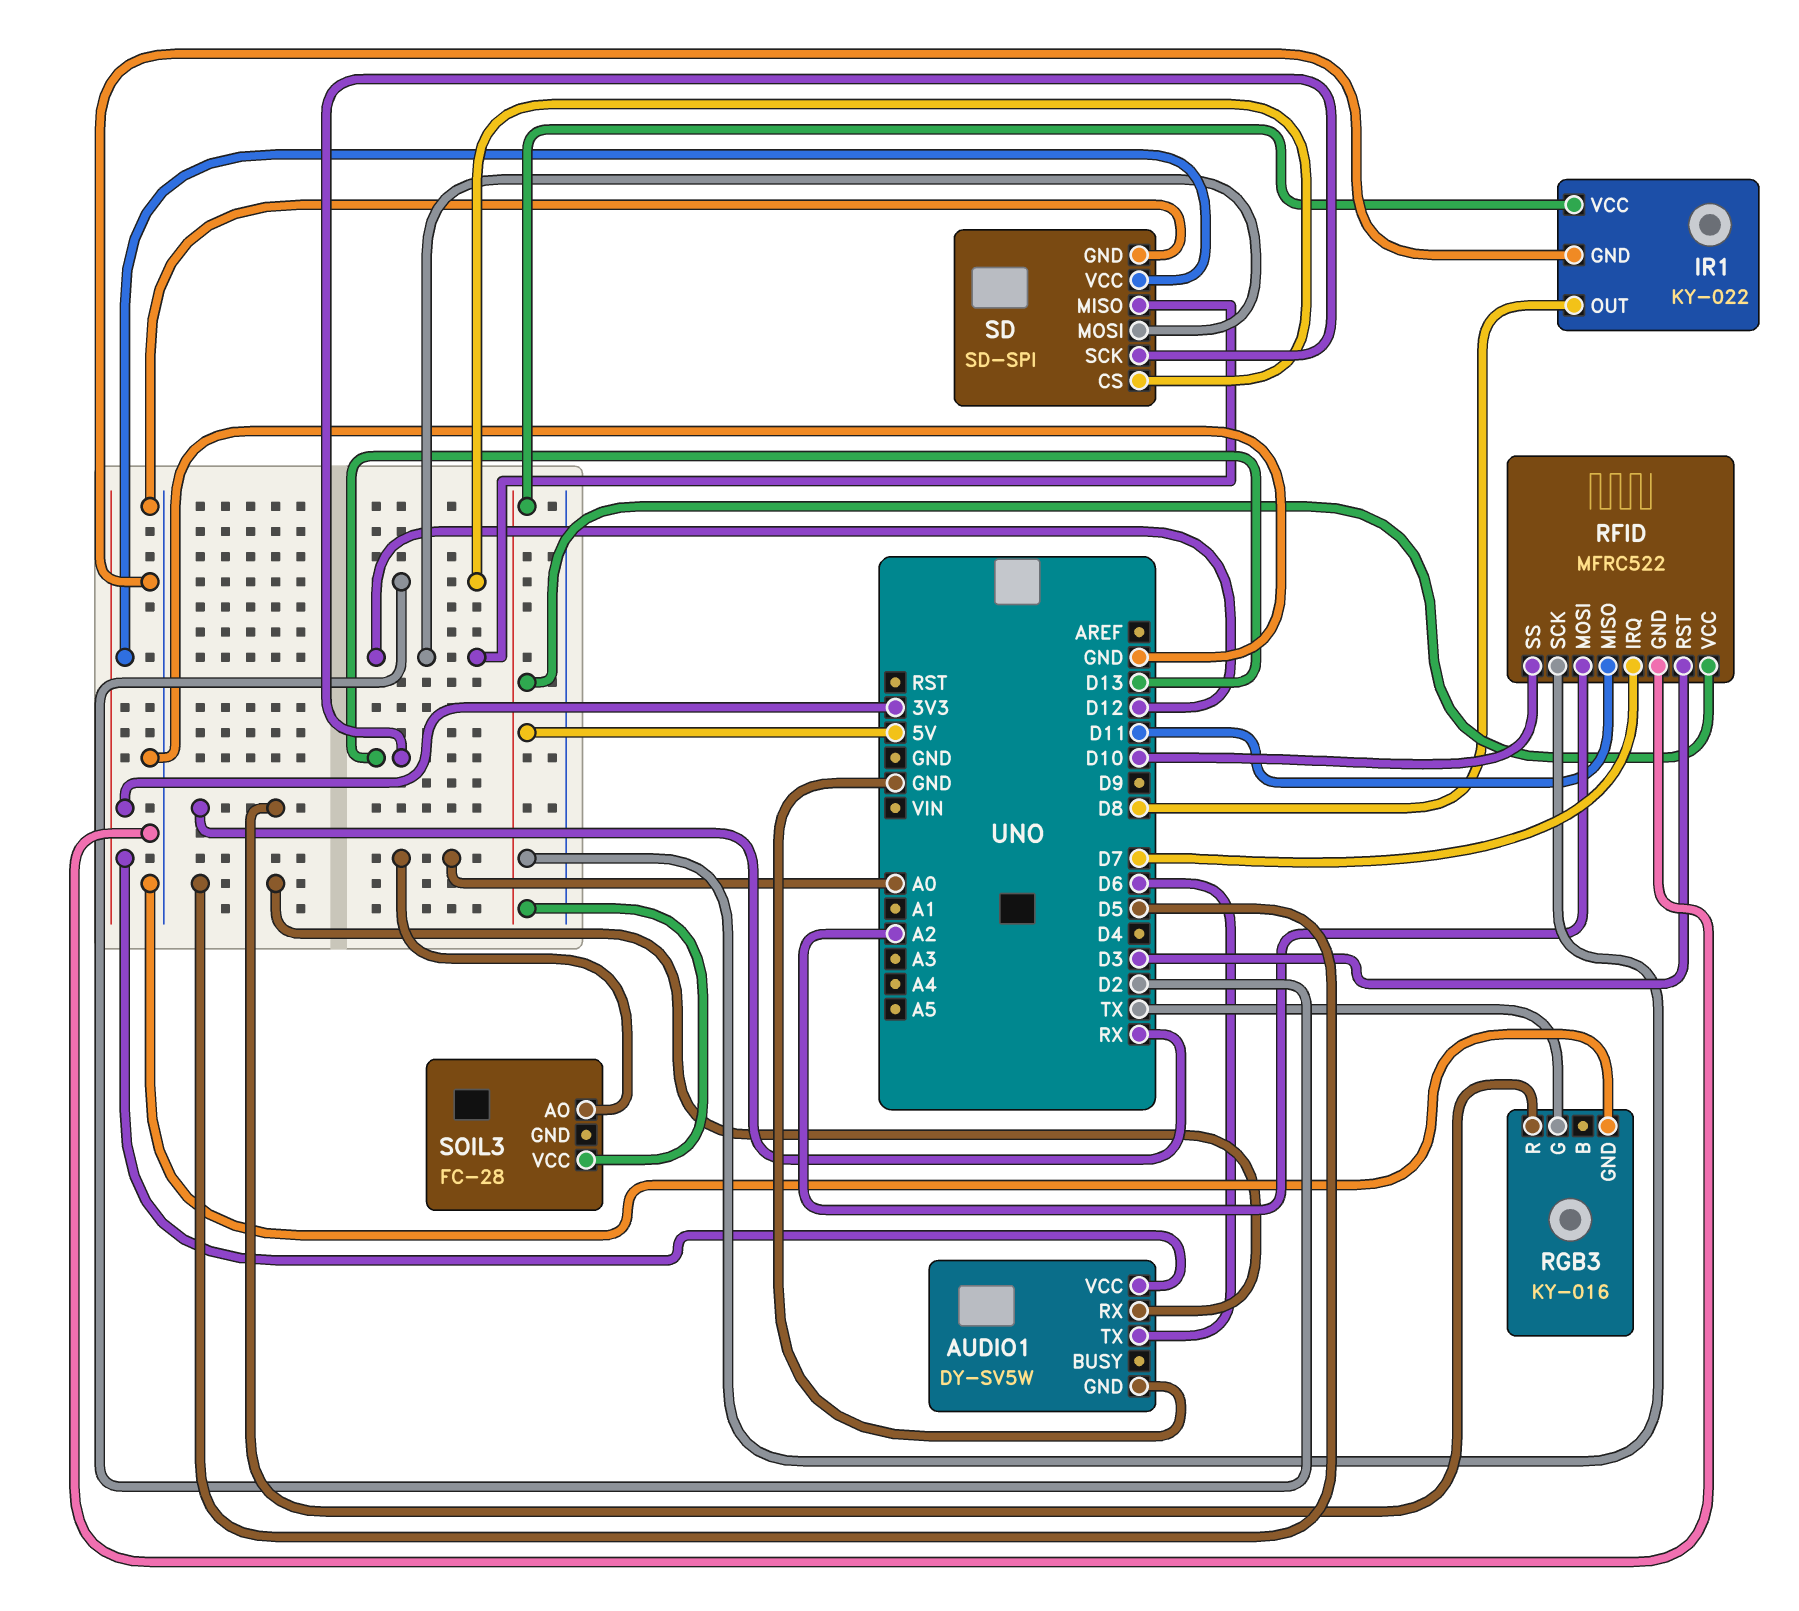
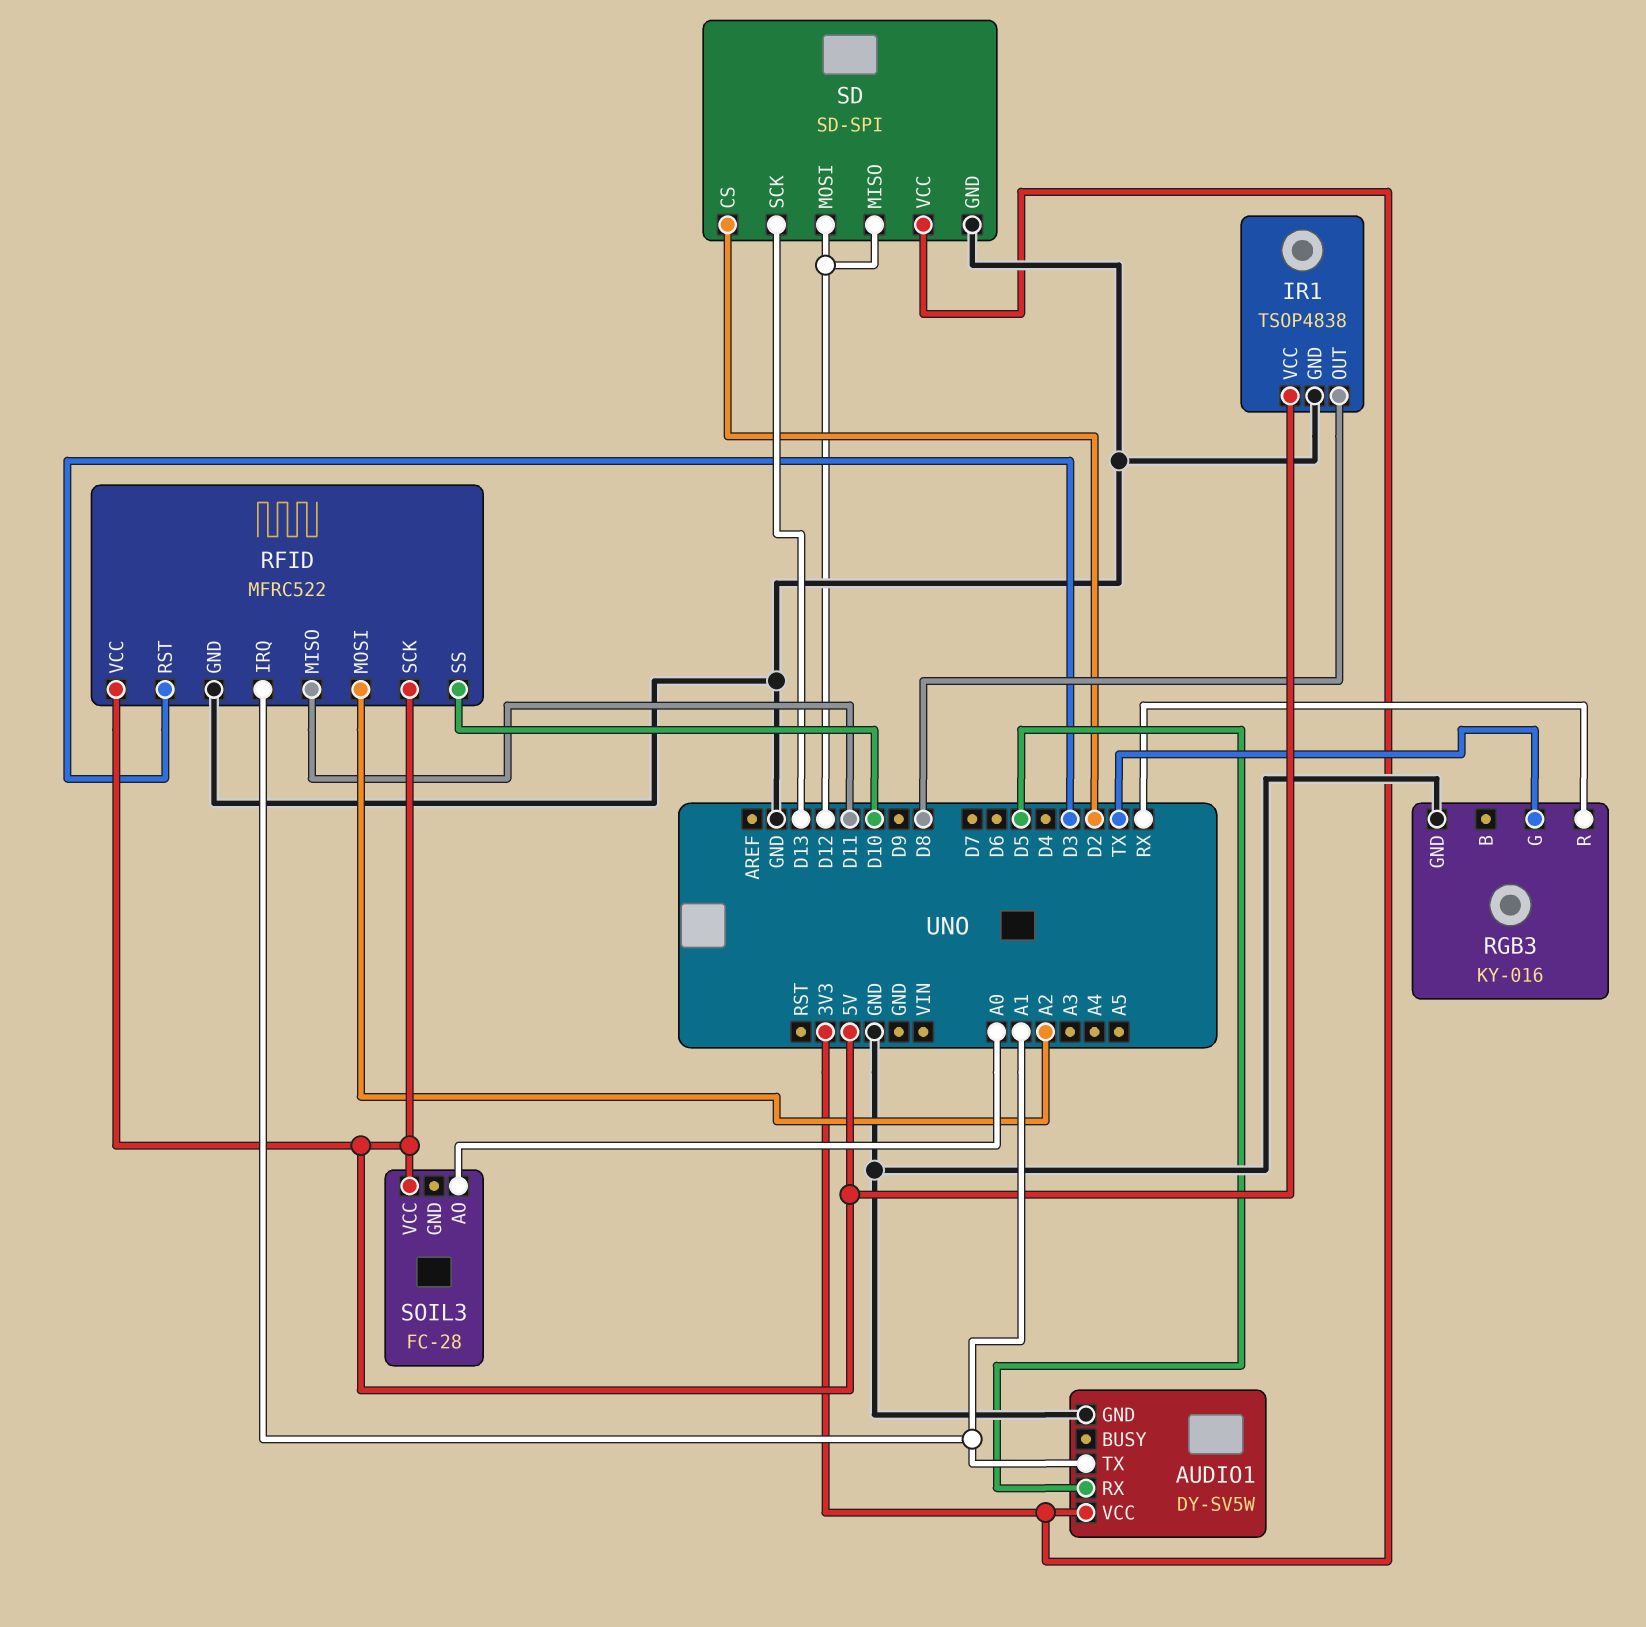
AUDIO1 pin TX: D6 -> A1
IR1: KY-022 -> TSOP4838
RFID pin IRQ: D7 -> A1

